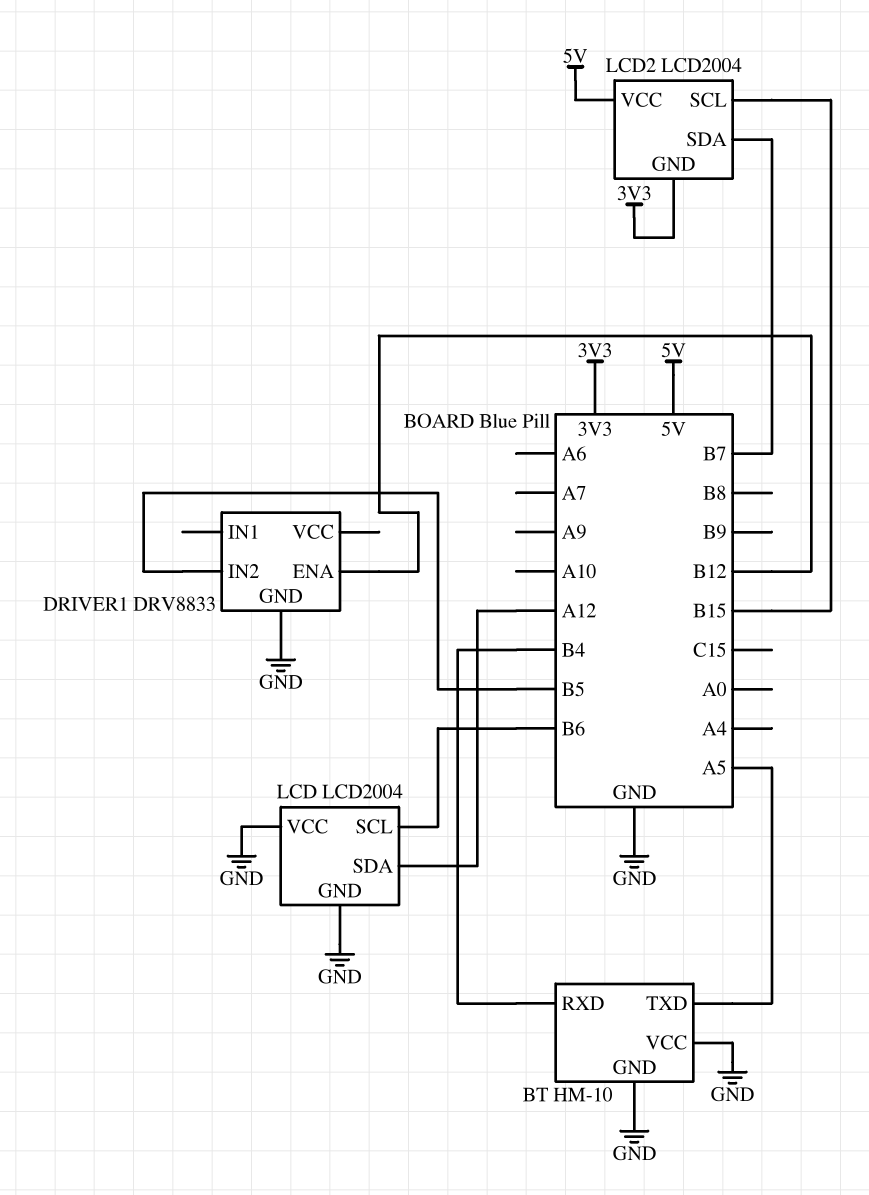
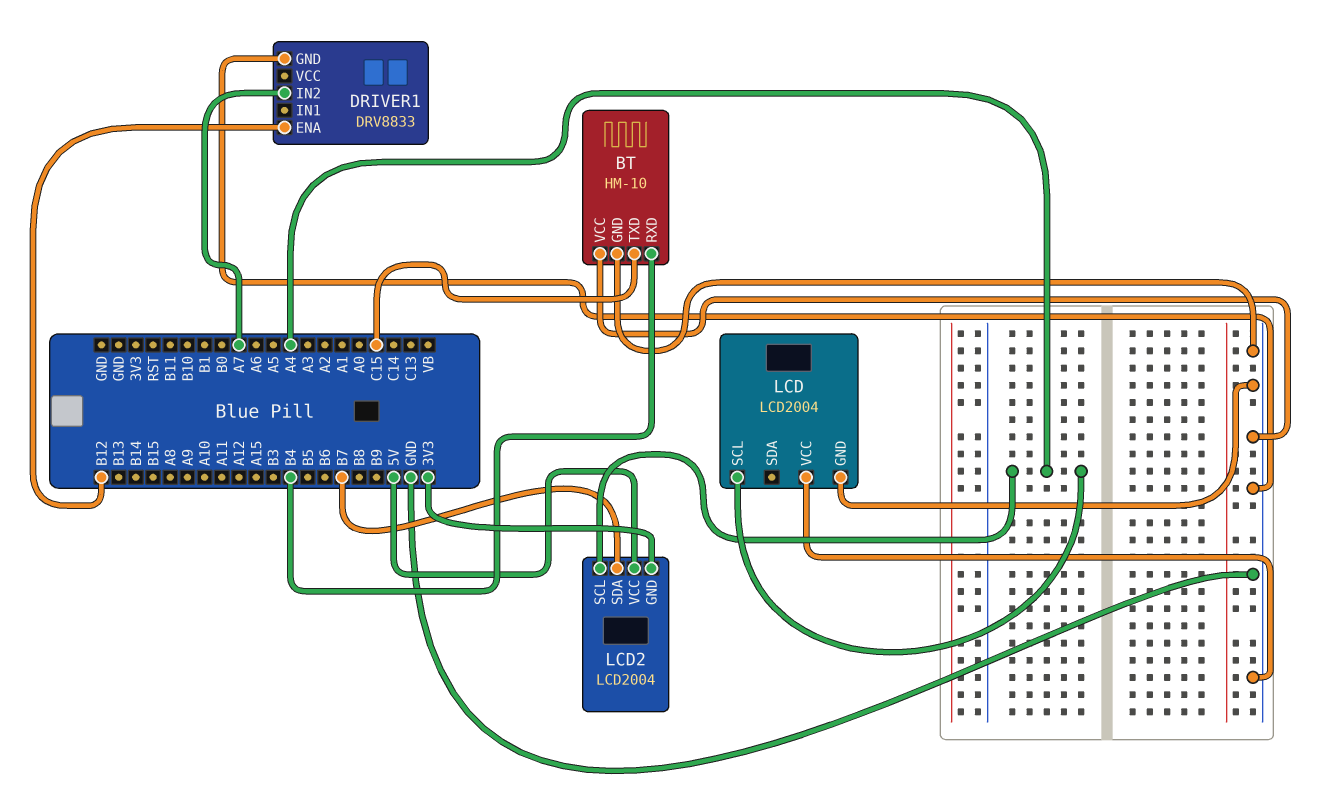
BT pin TXD: A5 -> C15
DRIVER1 pin IN2: B5 -> A7
LCD pin SCL: B6 -> A4
LCD pin SDA: A12 -> none
LCD2 pin SCL: B15 -> A4

